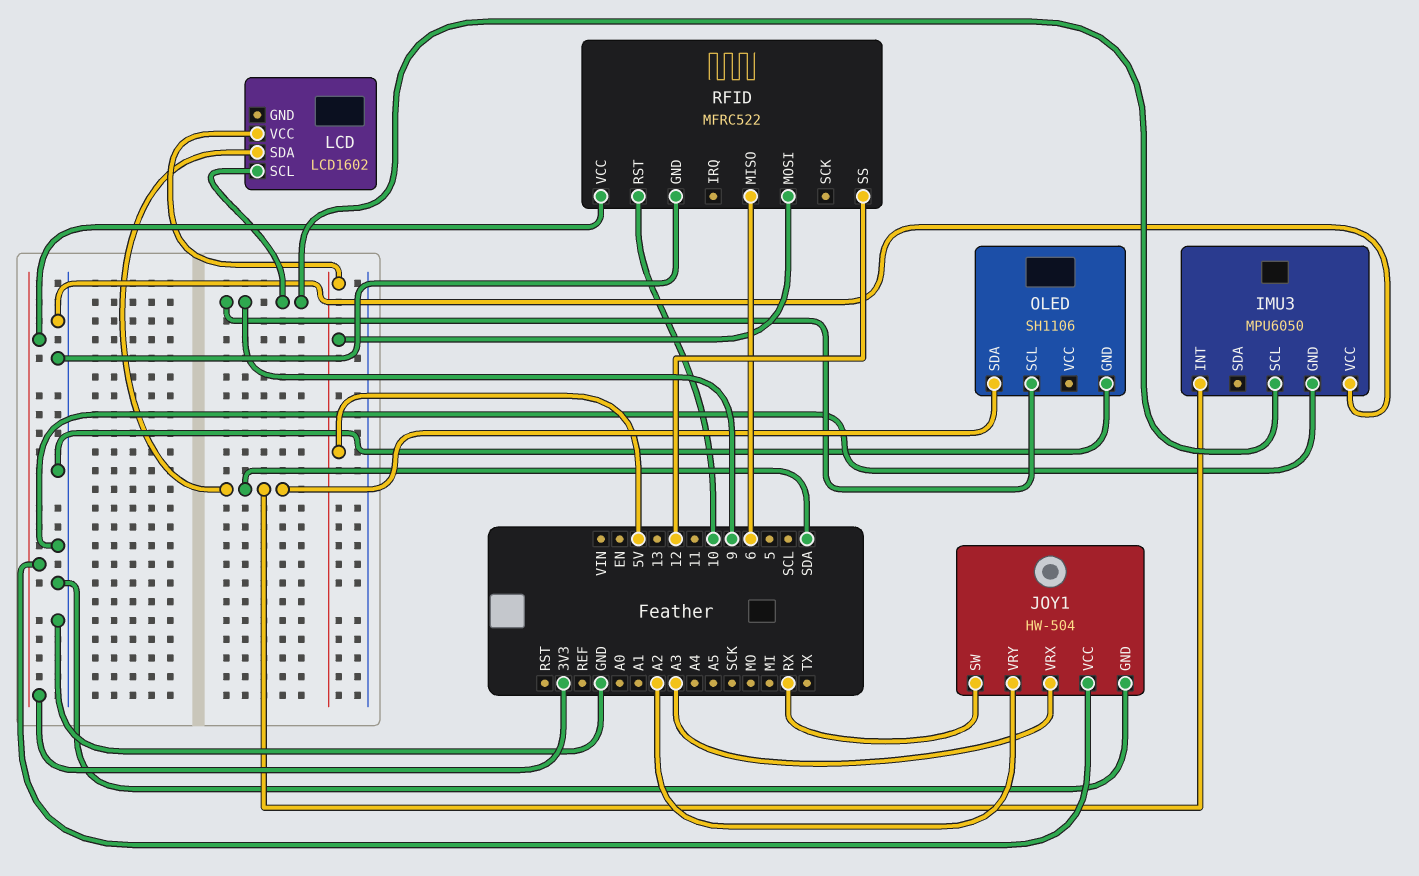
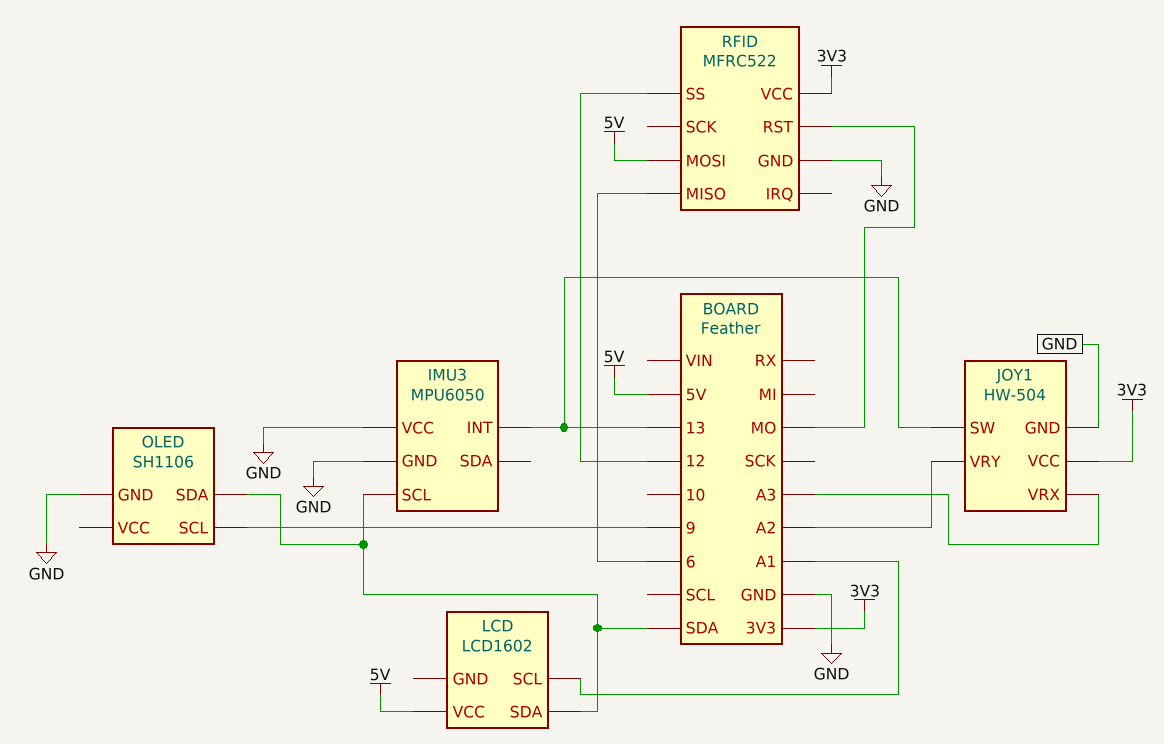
IMU3 pin INT: SDA -> 13
IMU3 pin SCL: 9 -> SDA
JOY1 pin SW: RX -> 13
LCD pin SCL: 9 -> A1
RFID pin RST: 10 -> MO

